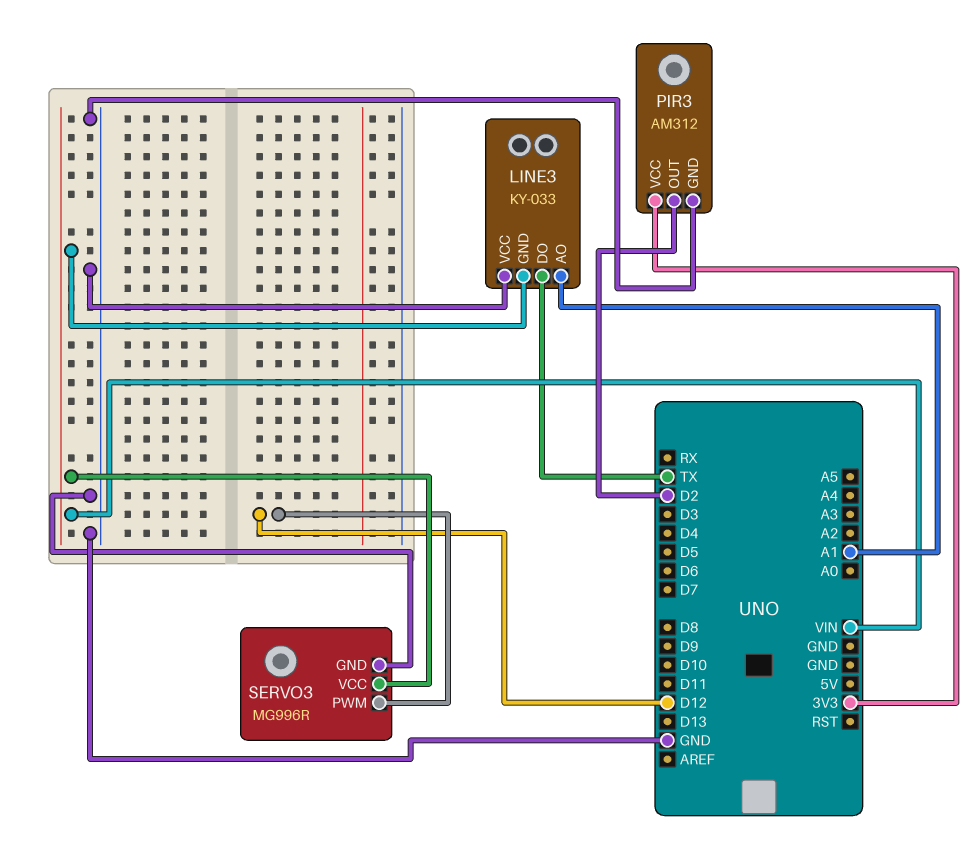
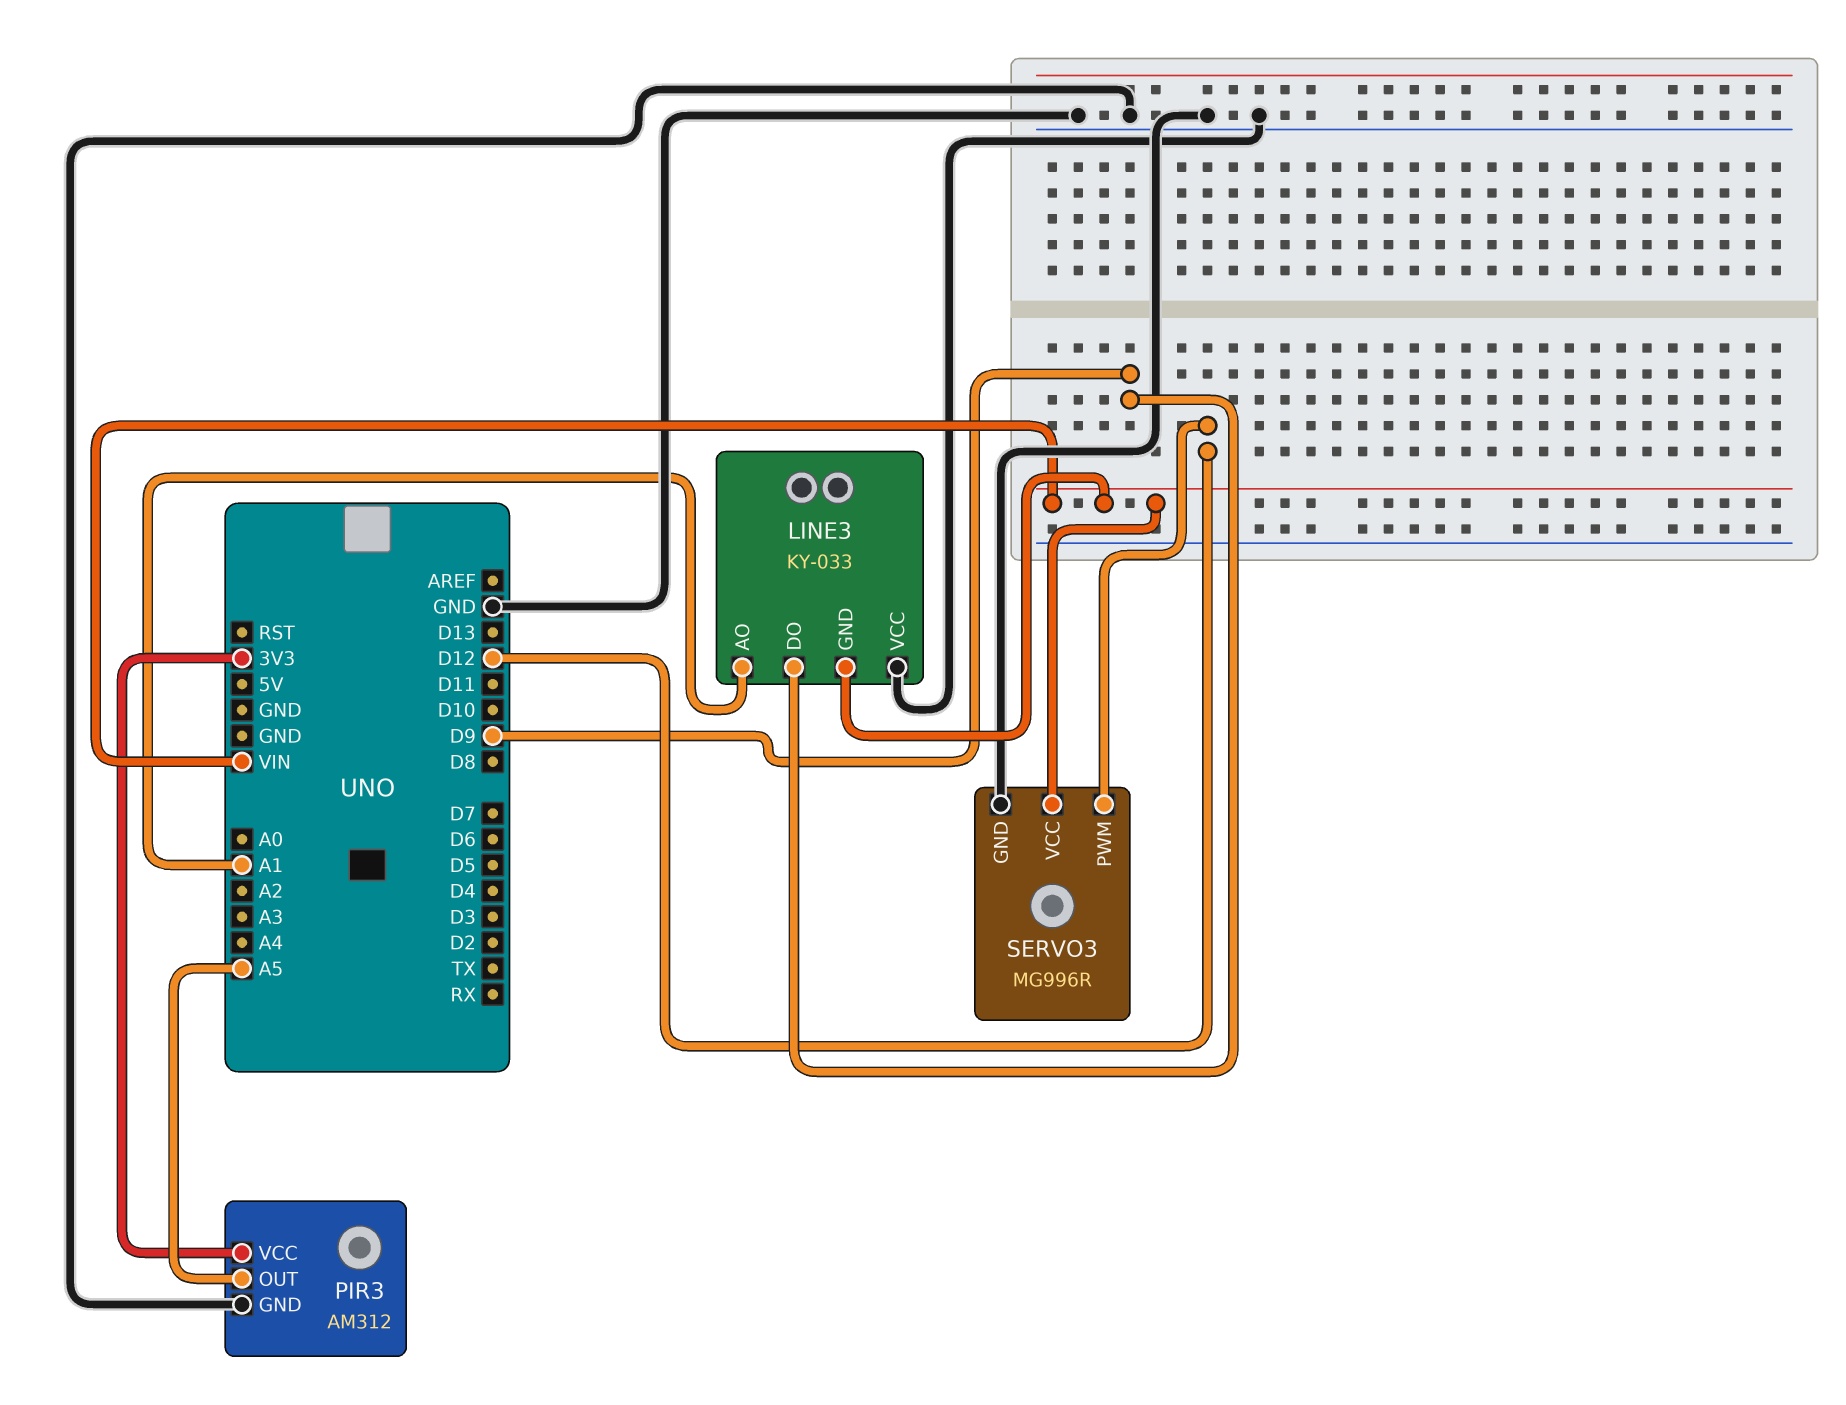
LINE3 pin DO: TX -> D9
PIR3 pin OUT: D2 -> A5

